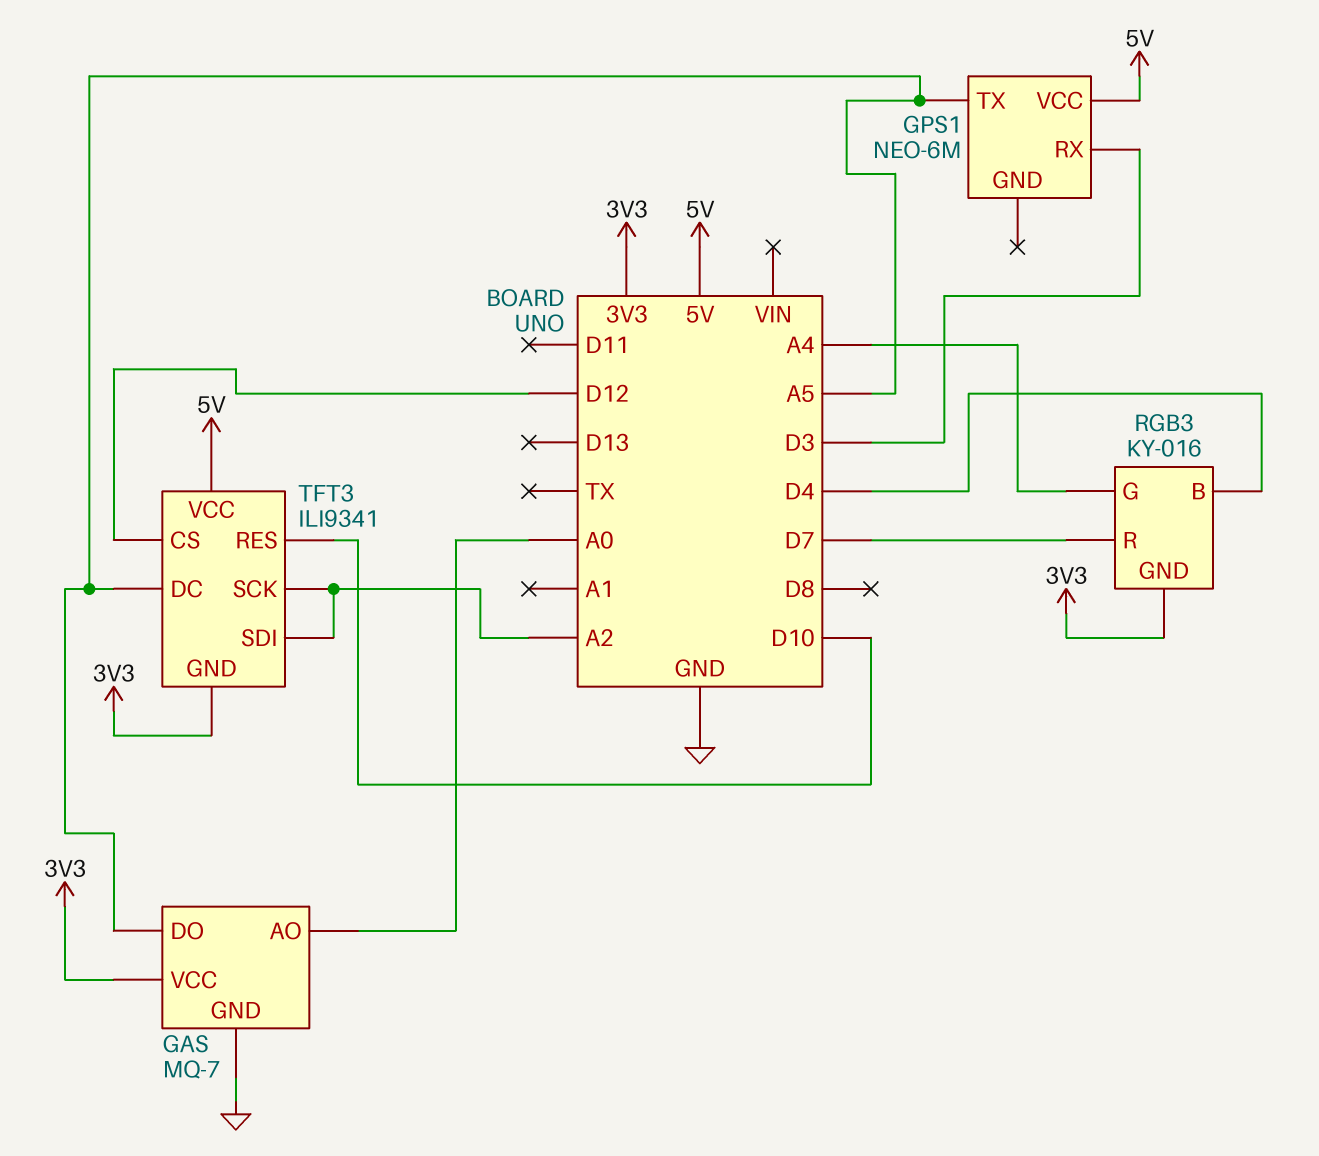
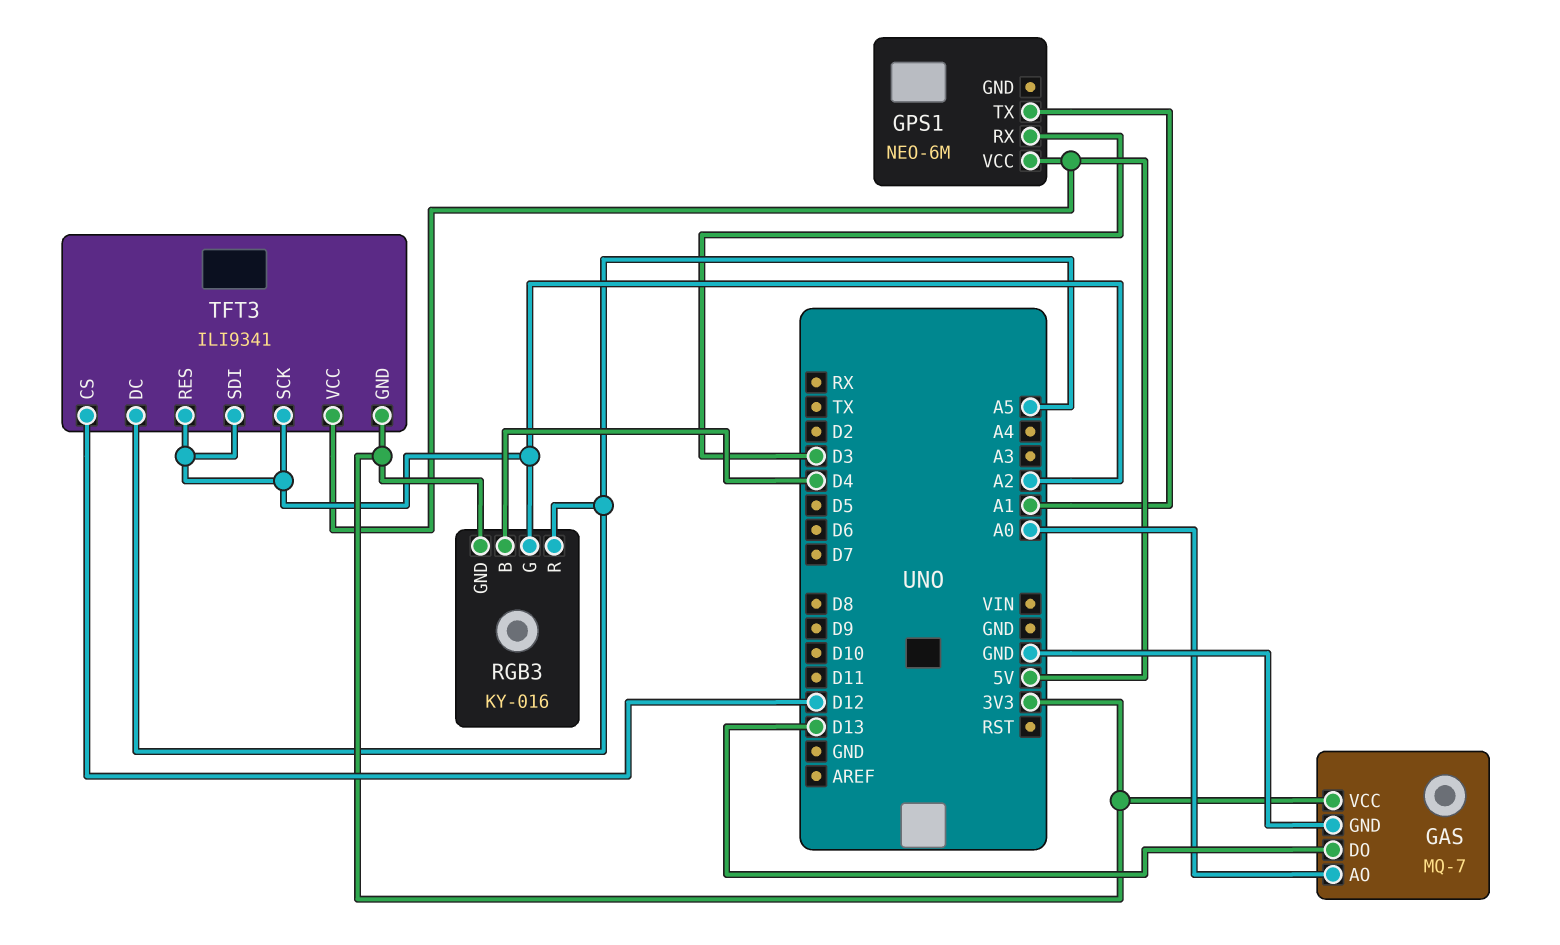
GAS pin DO: A5 -> D13
GPS1 pin TX: A5 -> A1
RGB3 pin G: A4 -> A2
RGB3 pin R: D7 -> A5
TFT3 pin RES: D10 -> A2

